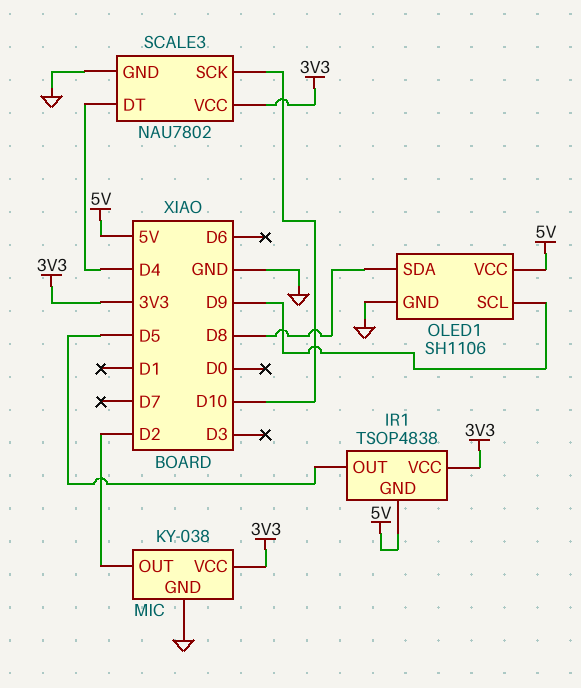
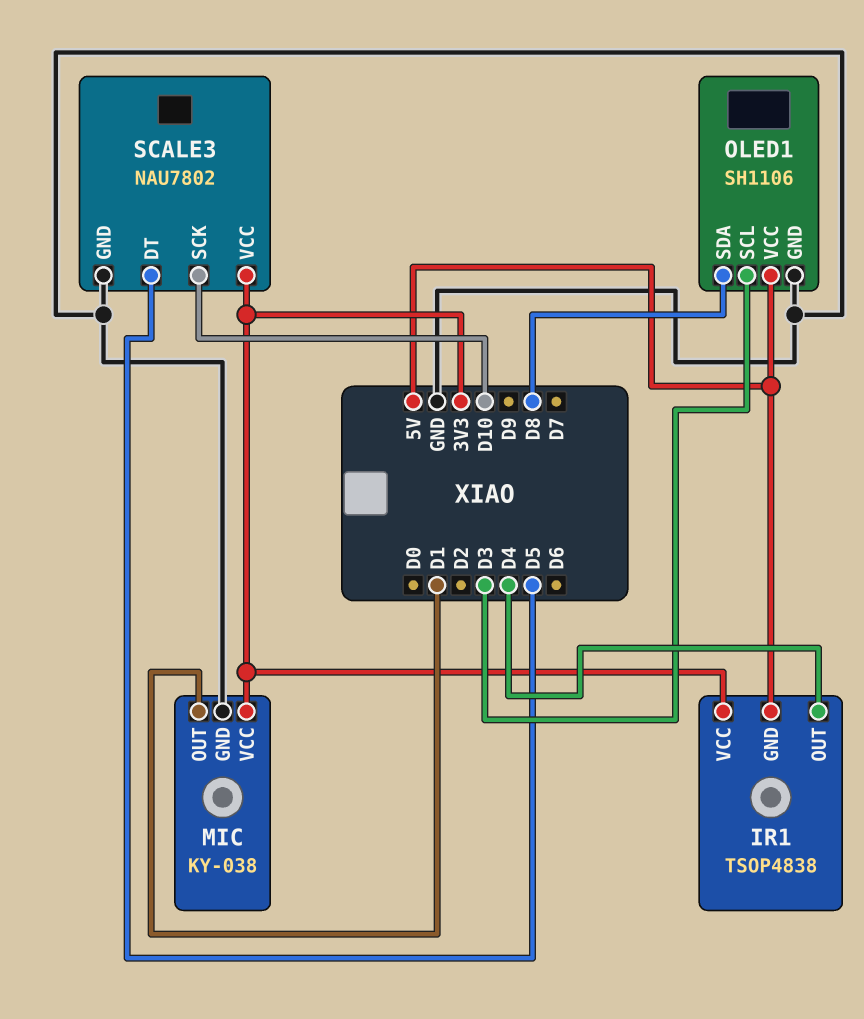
IR1 pin OUT: D5 -> D4
MIC pin OUT: D2 -> D1
OLED1 pin SCL: D9 -> D3
SCALE3 pin DT: D4 -> D5

